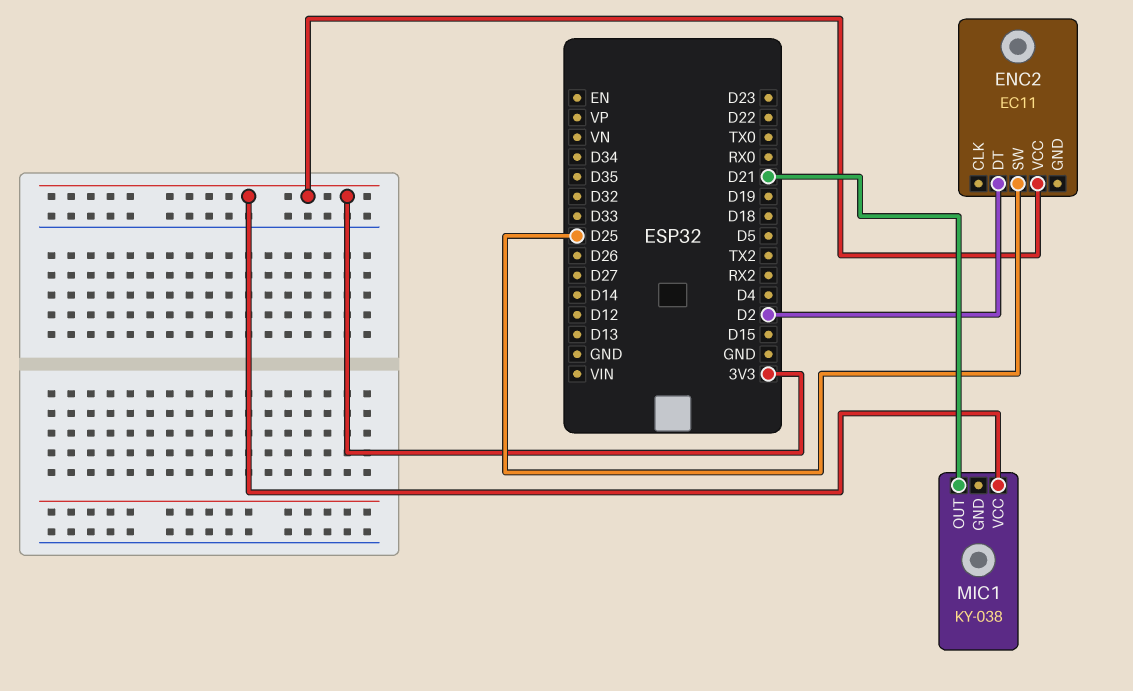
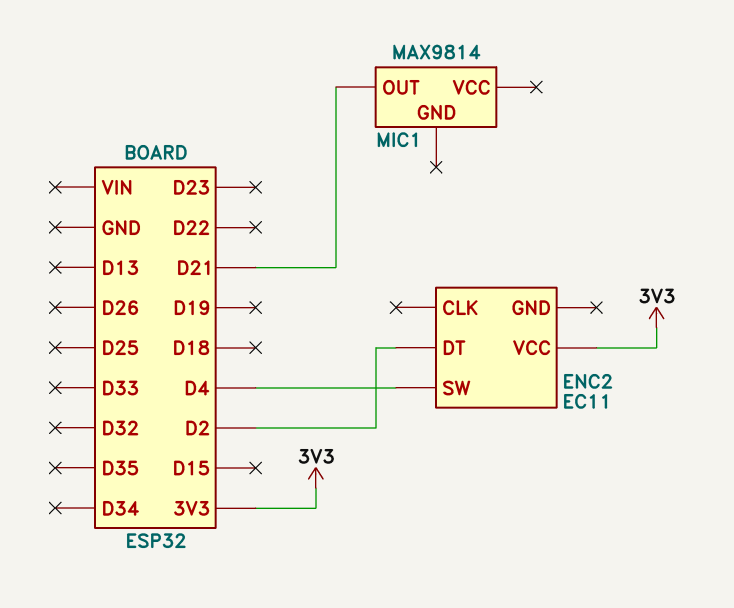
ENC2 pin SW: D25 -> D4
MIC1: KY-038 -> MAX9814
MIC1 pin VCC: 3V3 -> none

